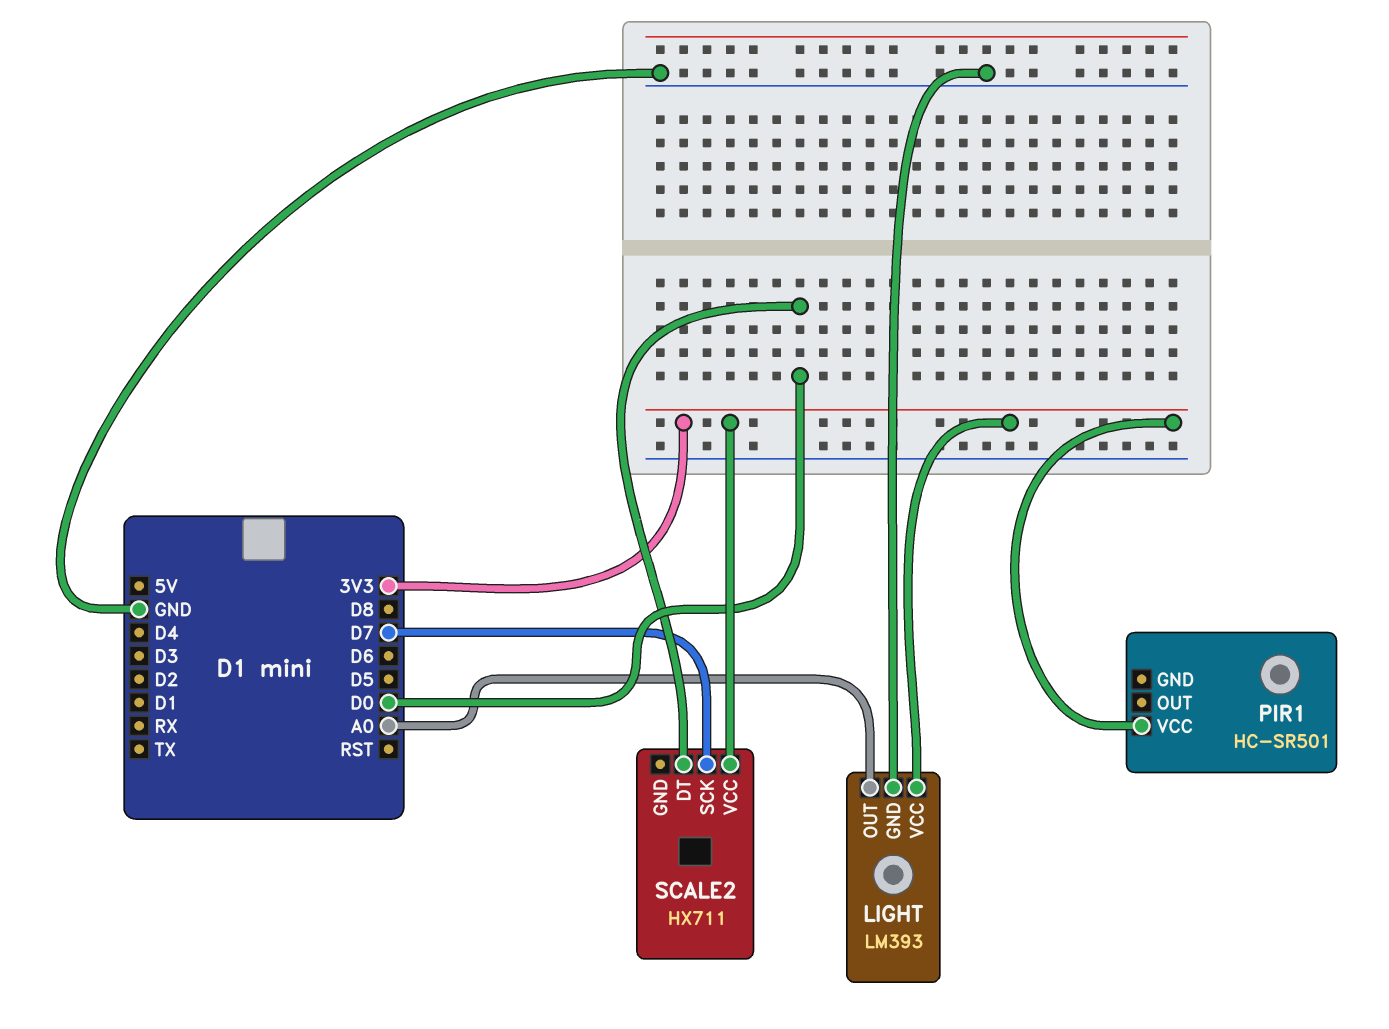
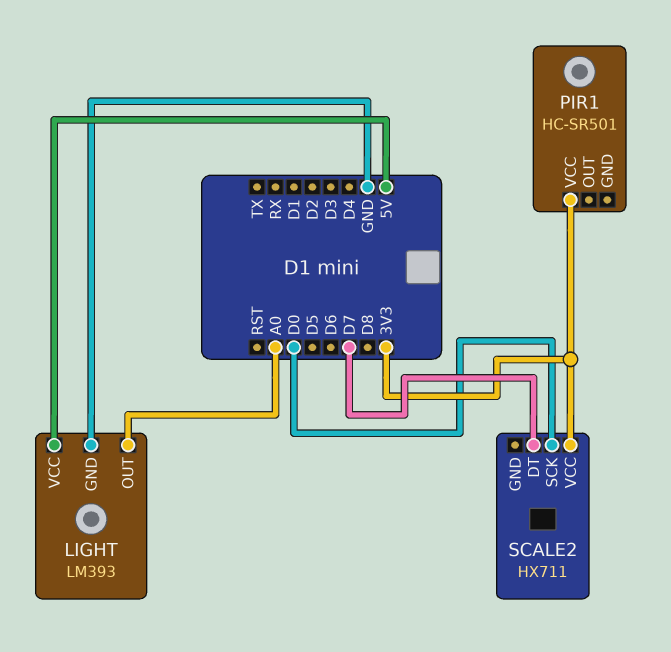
LIGHT pin VCC: 3V3 -> 5V
SCALE2 pin DT: D0 -> D7
SCALE2 pin SCK: D7 -> D0

